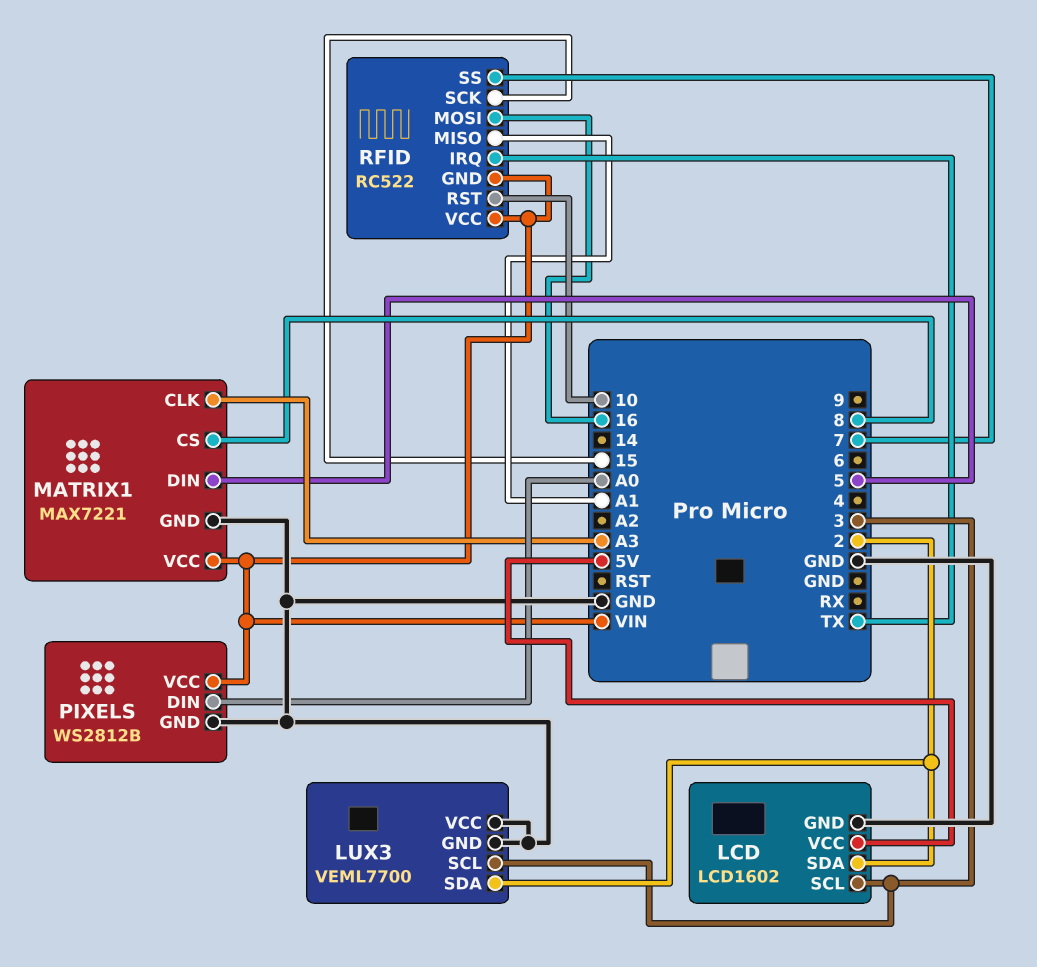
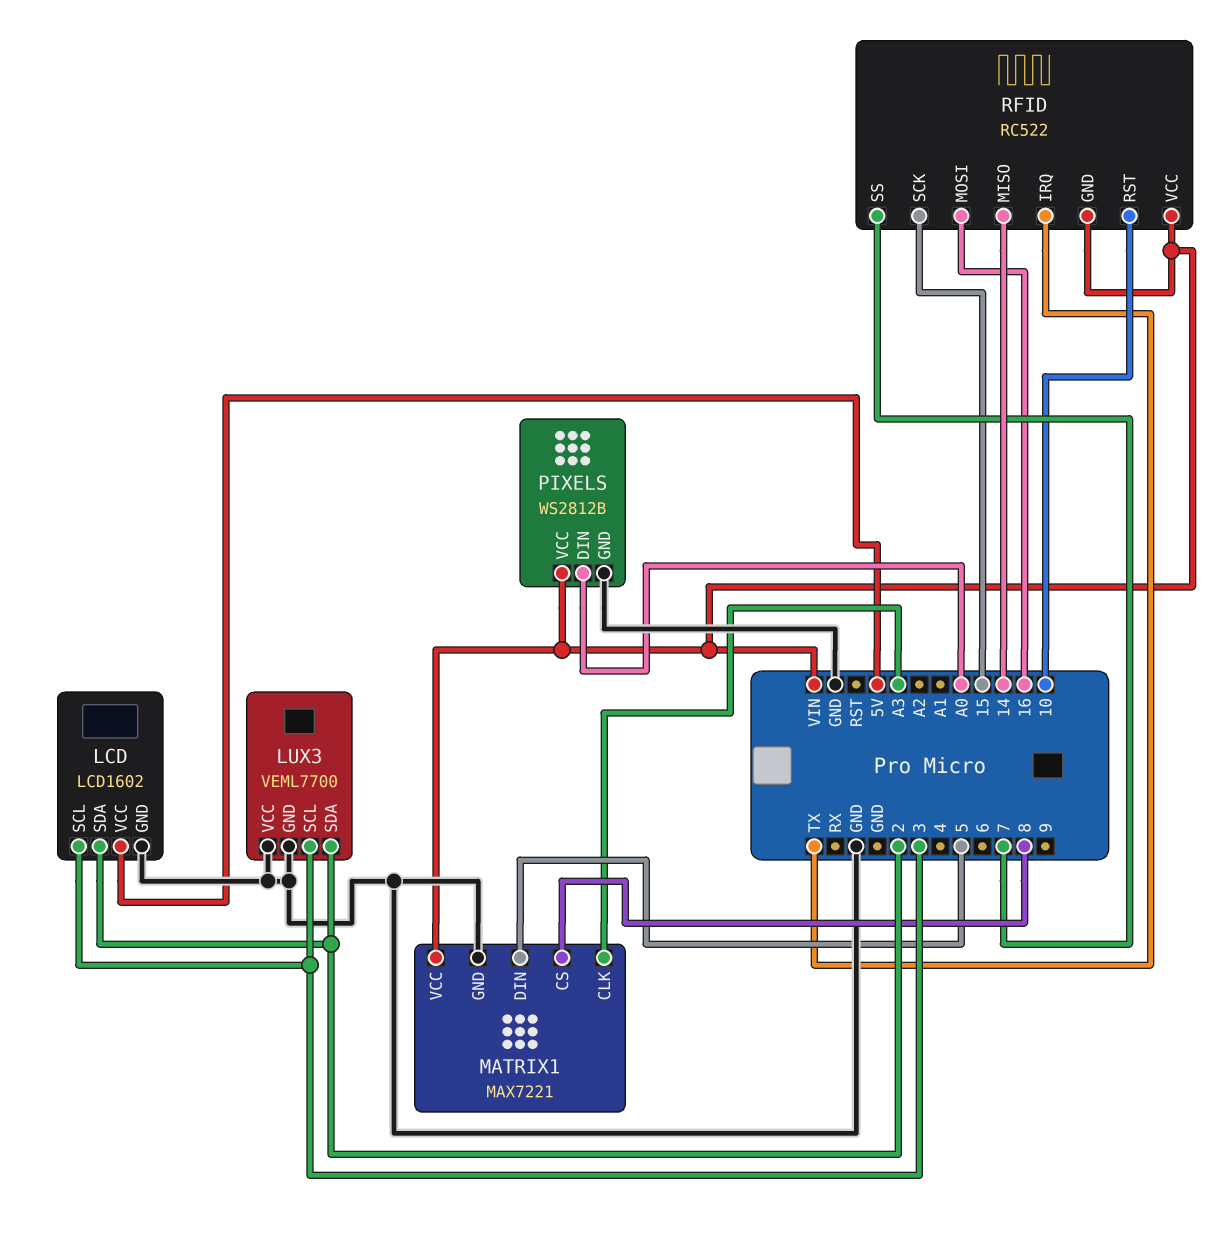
RFID pin MISO: A1 -> 14

